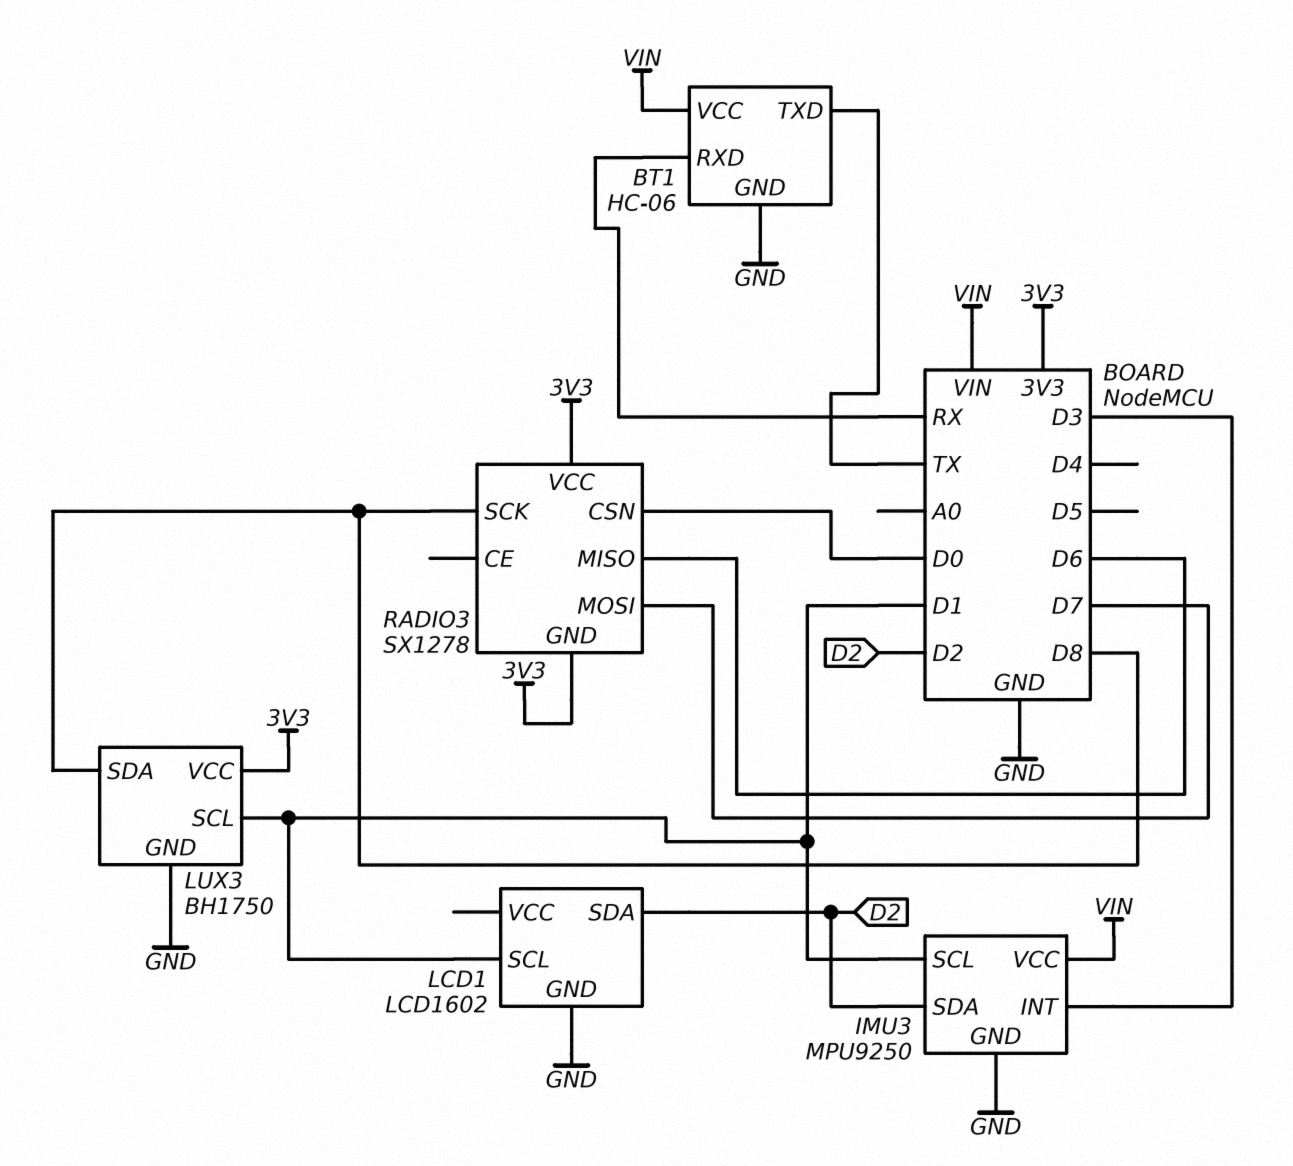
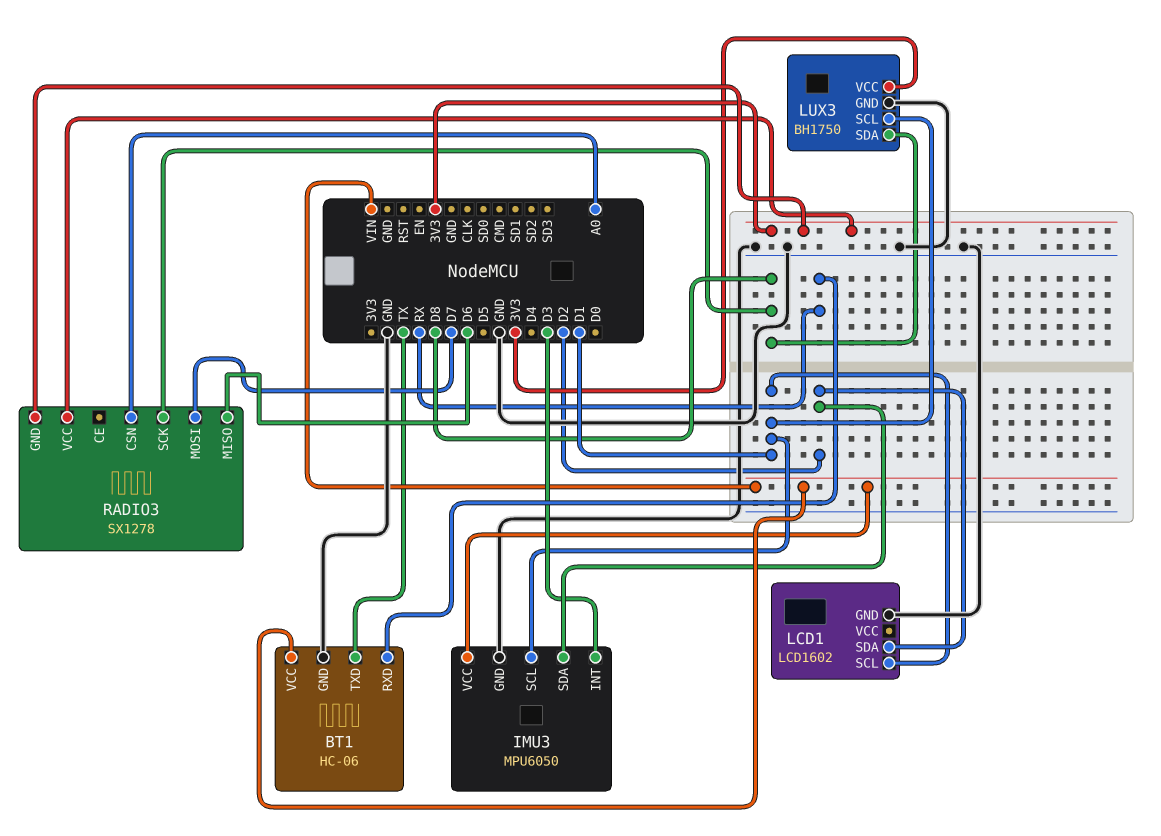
IMU3: MPU9250 -> MPU6050
RADIO3 pin CSN: D0 -> A0

